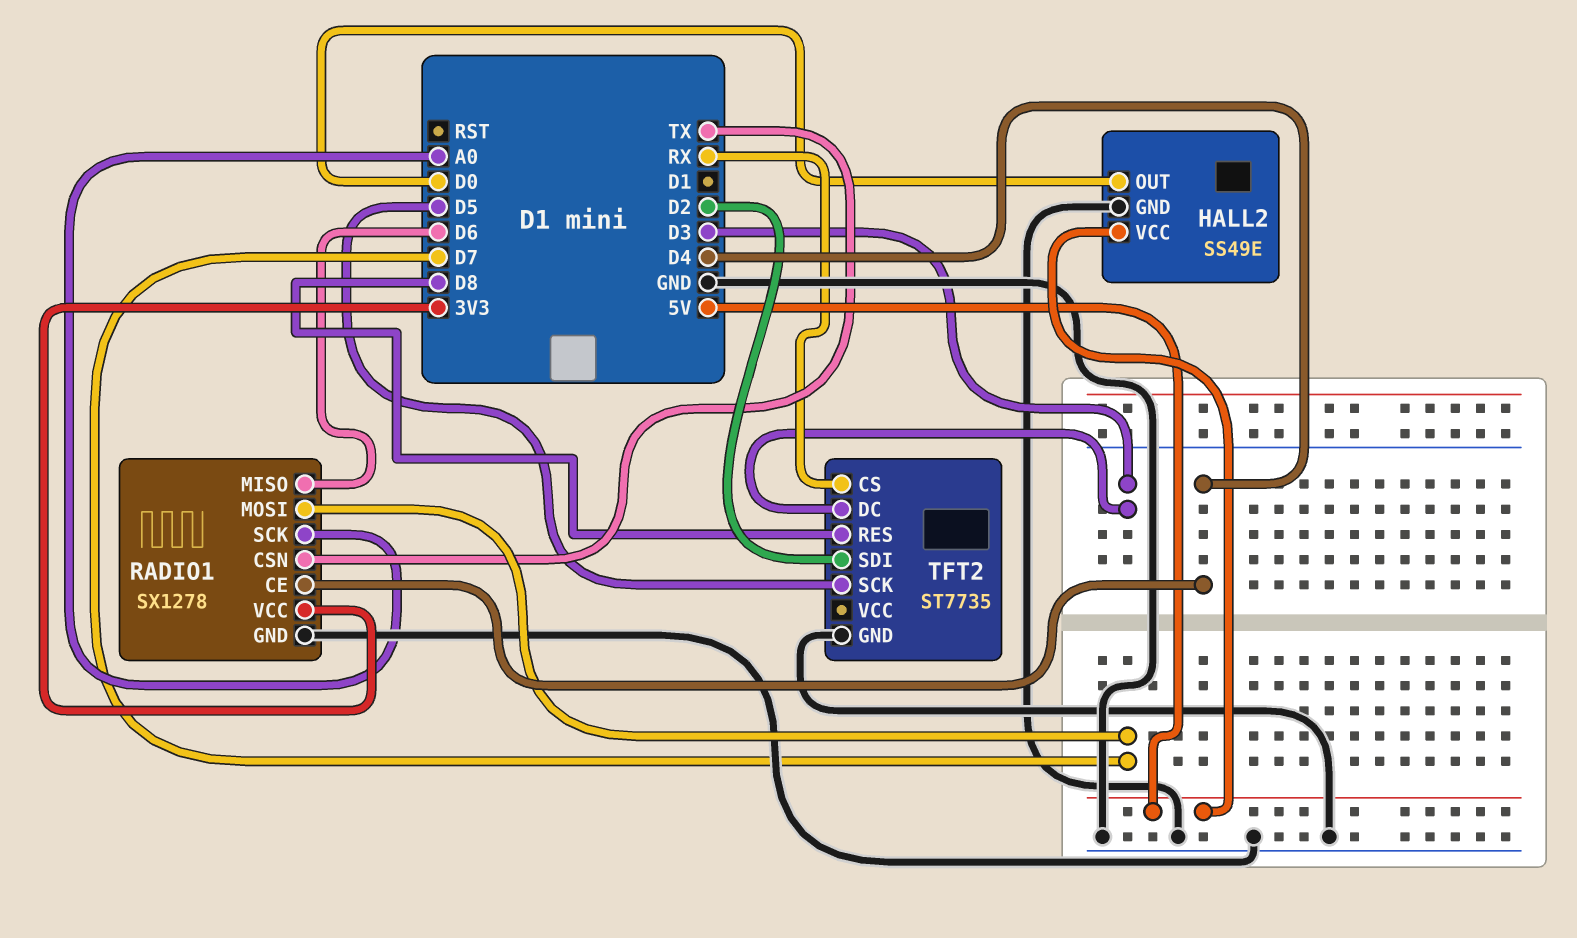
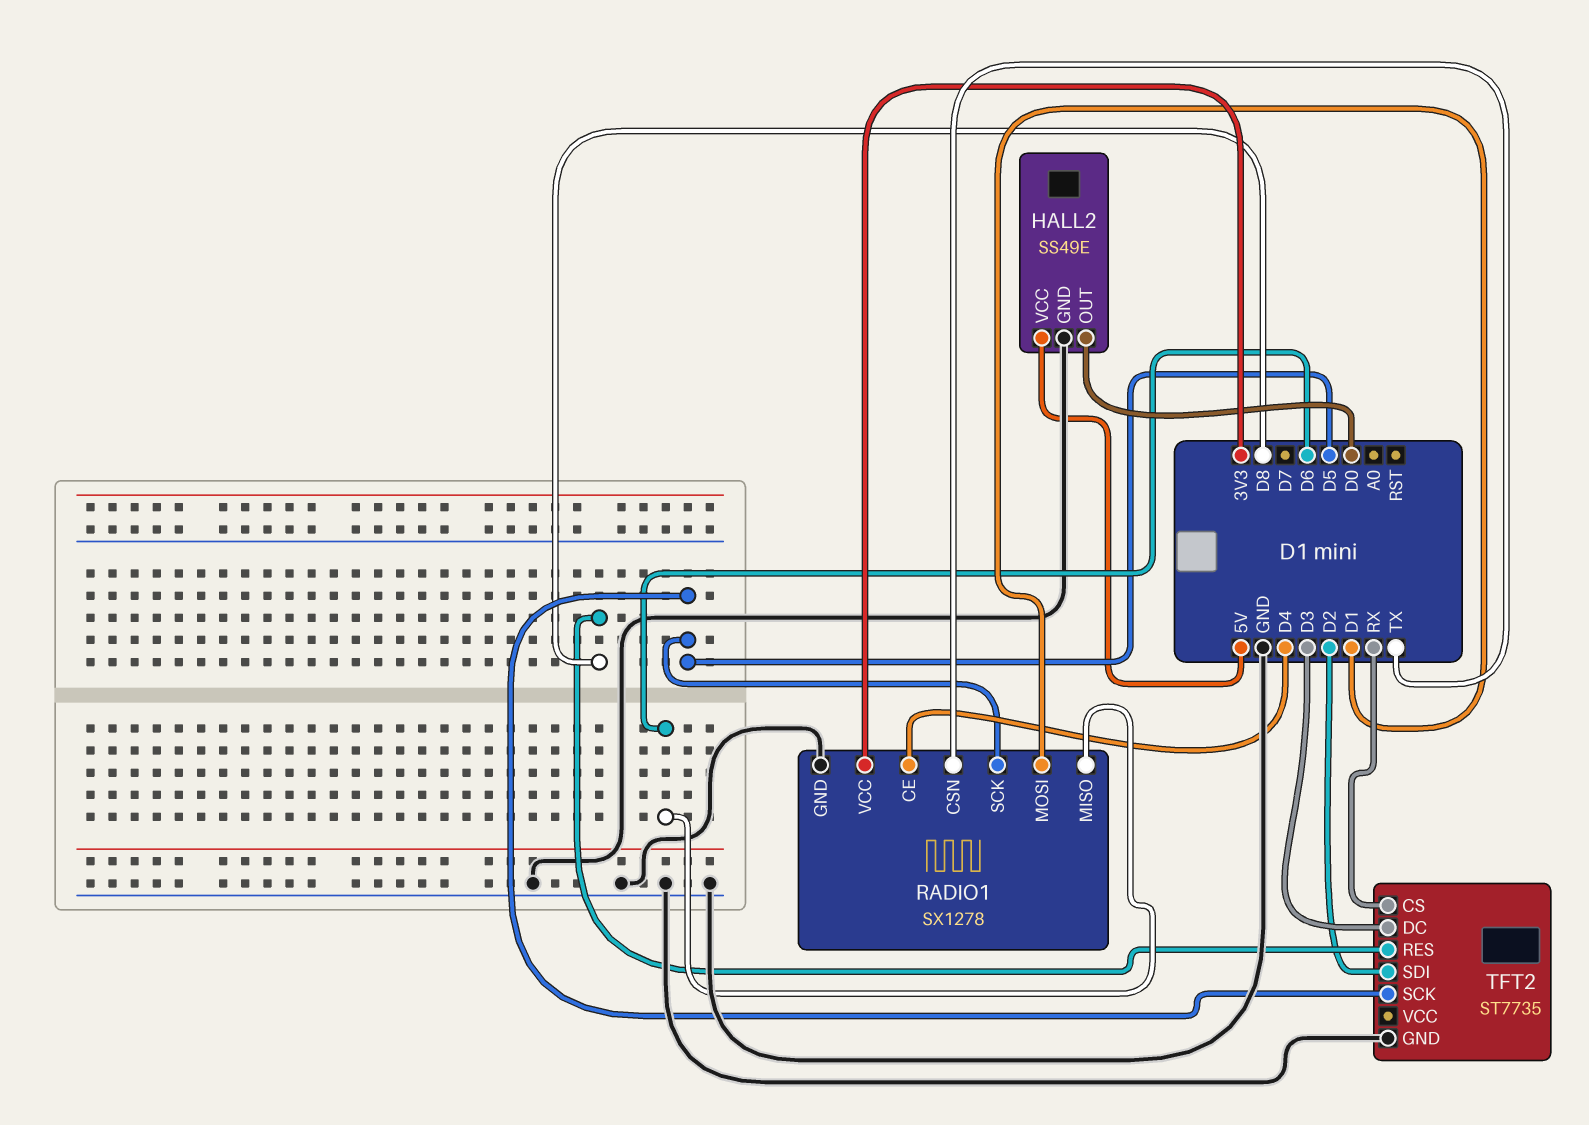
RADIO1 pin MOSI: D7 -> D1
RADIO1 pin SCK: A0 -> D5

